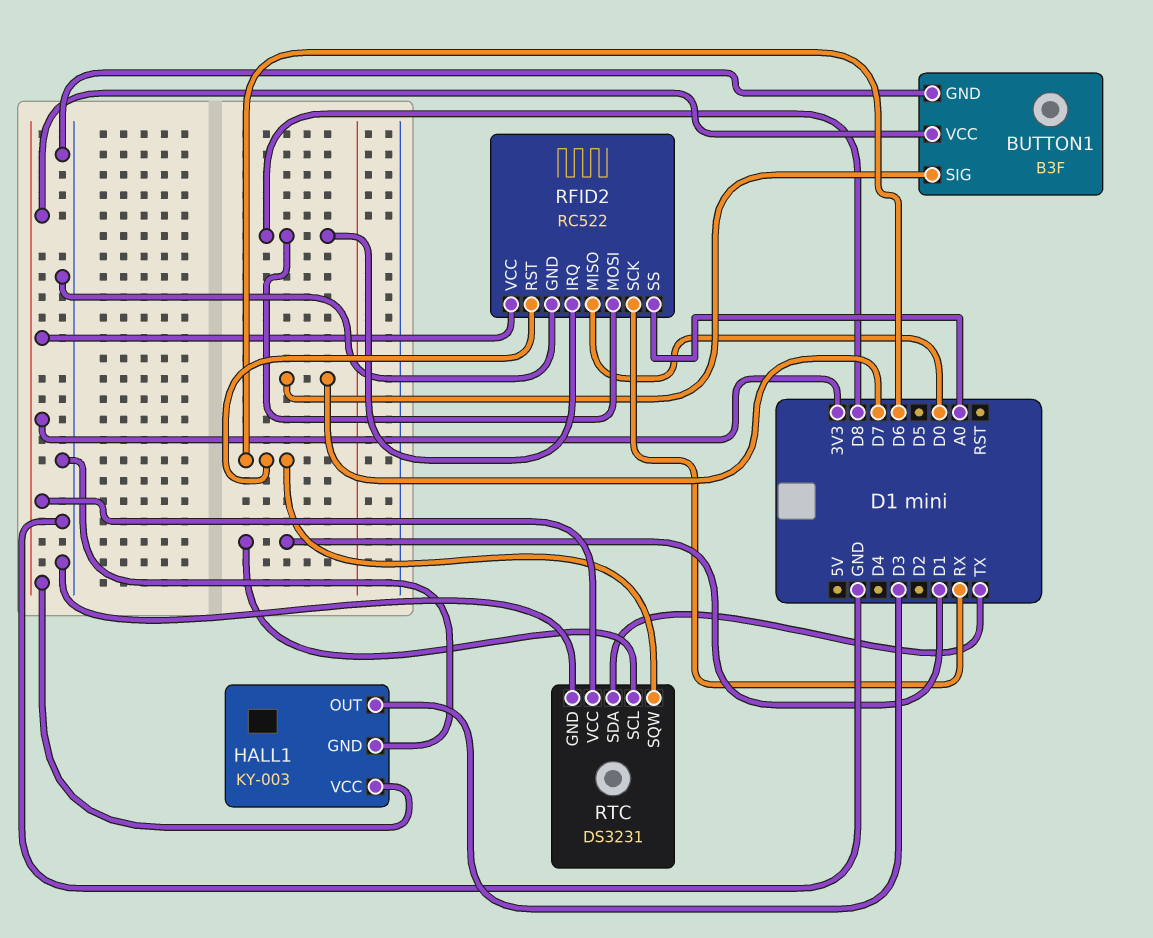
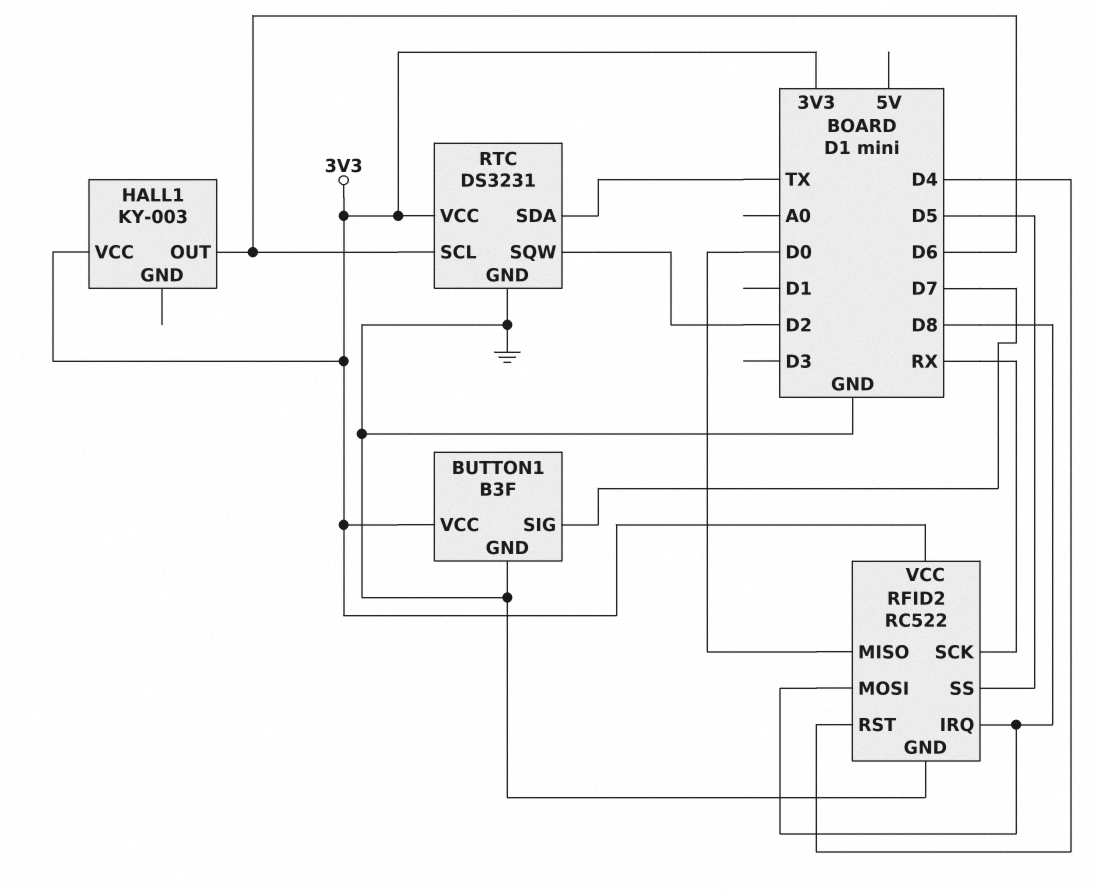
HALL1 pin GND: GND -> none
HALL1 pin OUT: D3 -> D6
RFID2 pin RST: D6 -> D4
RFID2 pin SS: A0 -> D5
RTC pin SCL: D1 -> D6
RTC pin SQW: D6 -> D2

